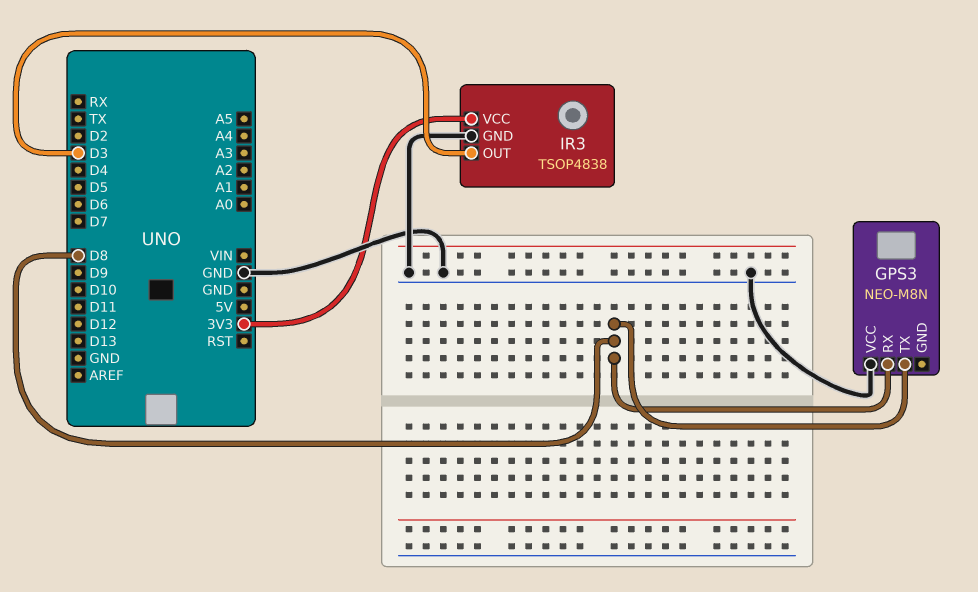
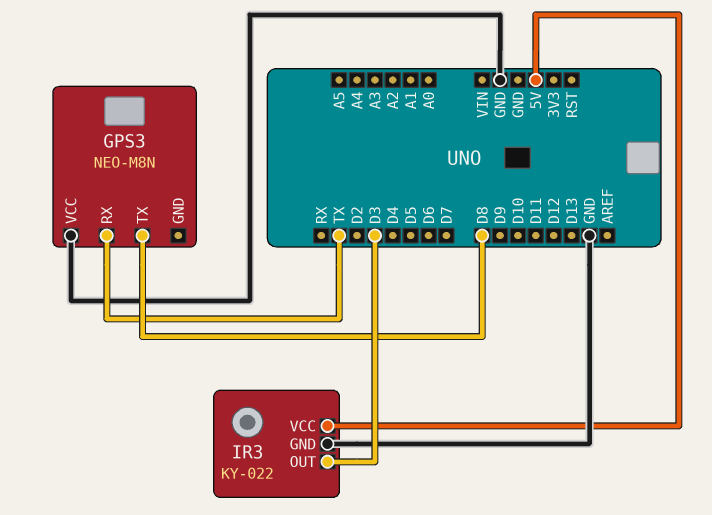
GPS3 pin RX: D8 -> TX
IR3: TSOP4838 -> KY-022
IR3 pin VCC: 3V3 -> 5V

